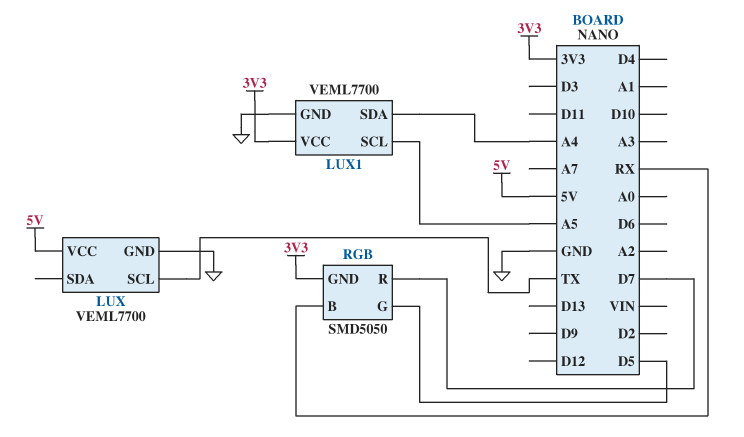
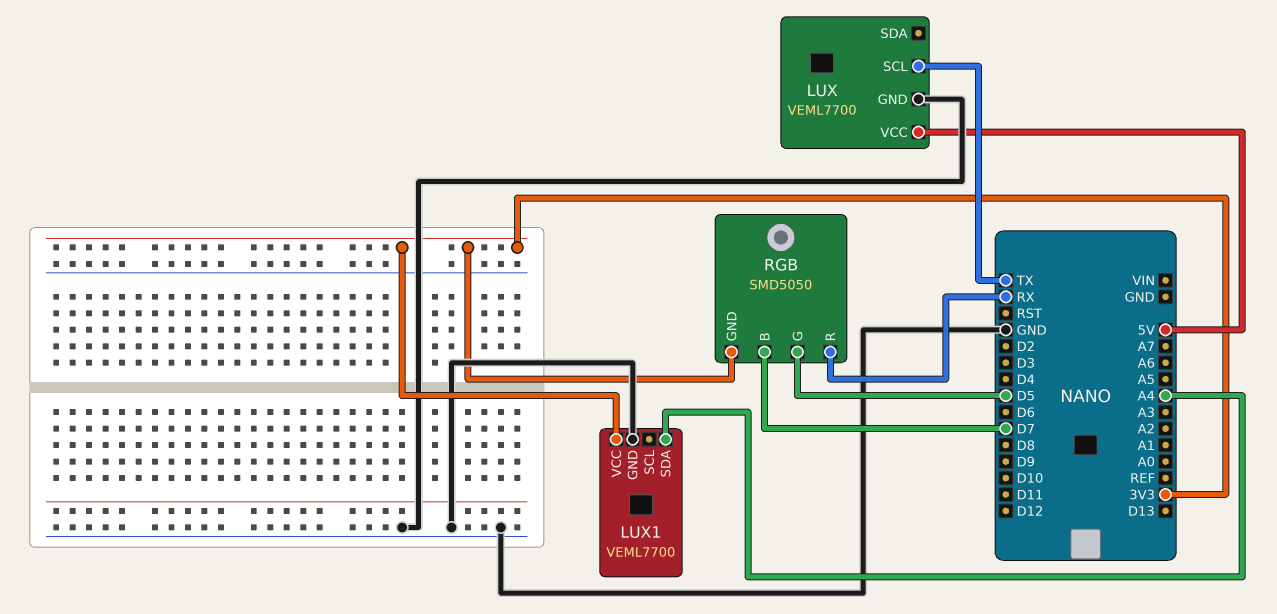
LUX1 pin SCL: A5 -> none
RGB pin B: RX -> D7
RGB pin R: D7 -> RX

